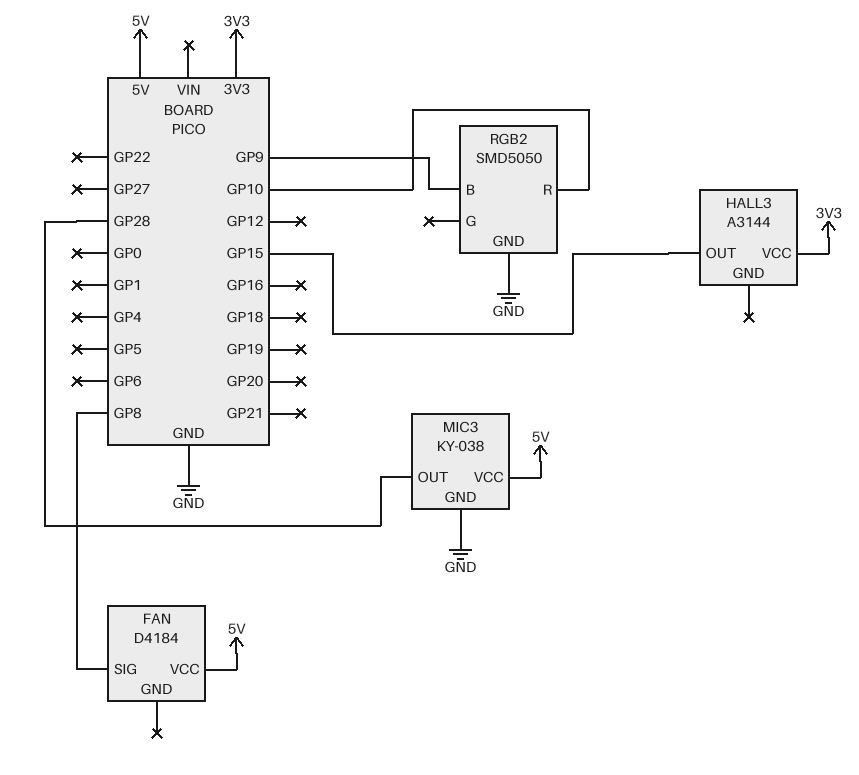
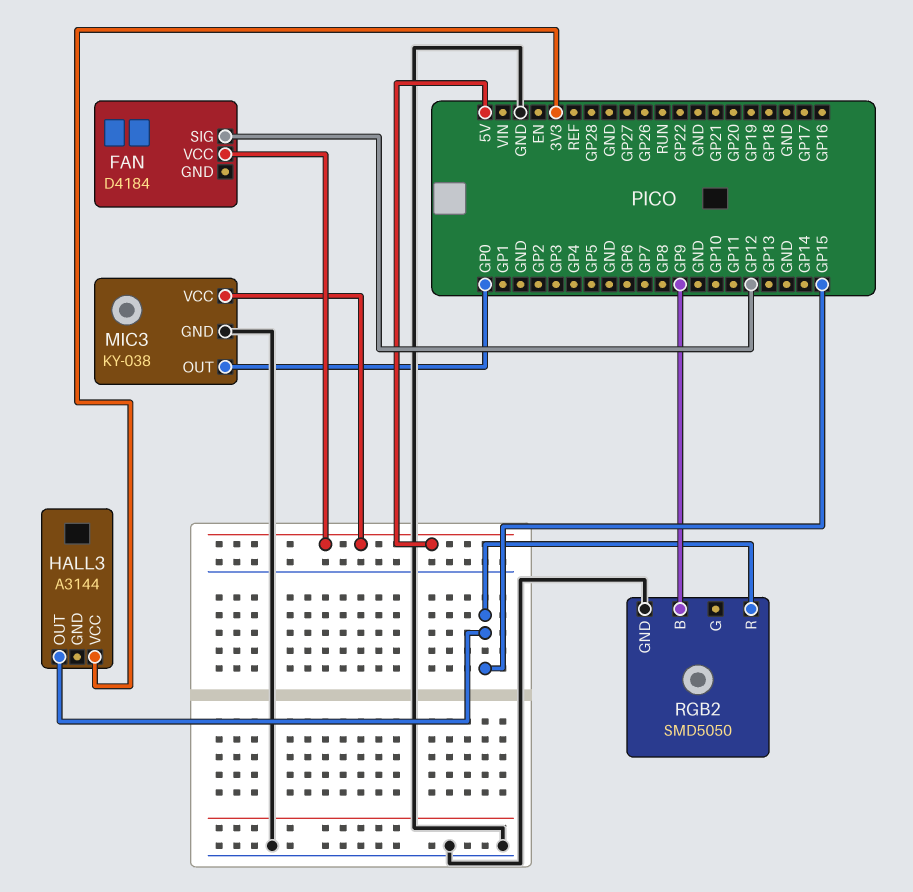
FAN pin SIG: GP8 -> GP12
MIC3 pin OUT: GP28 -> GP0
RGB2 pin R: GP10 -> GP15

